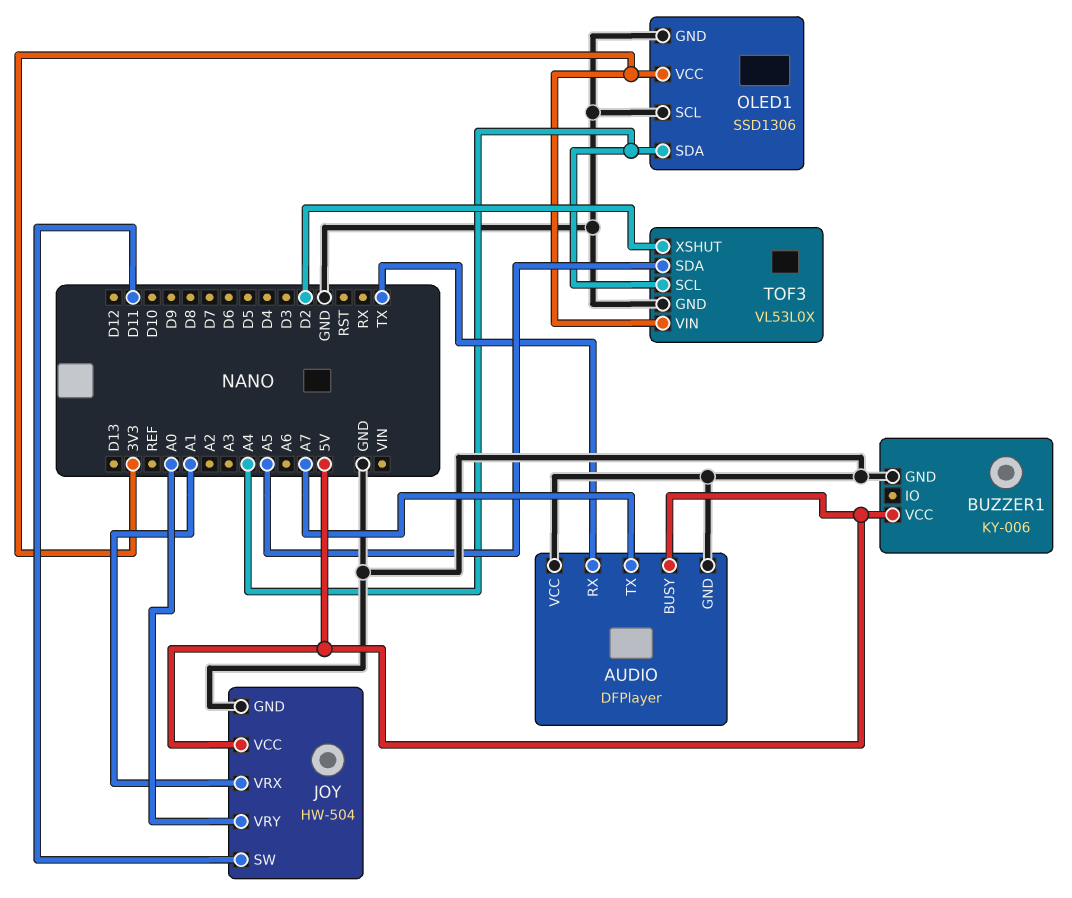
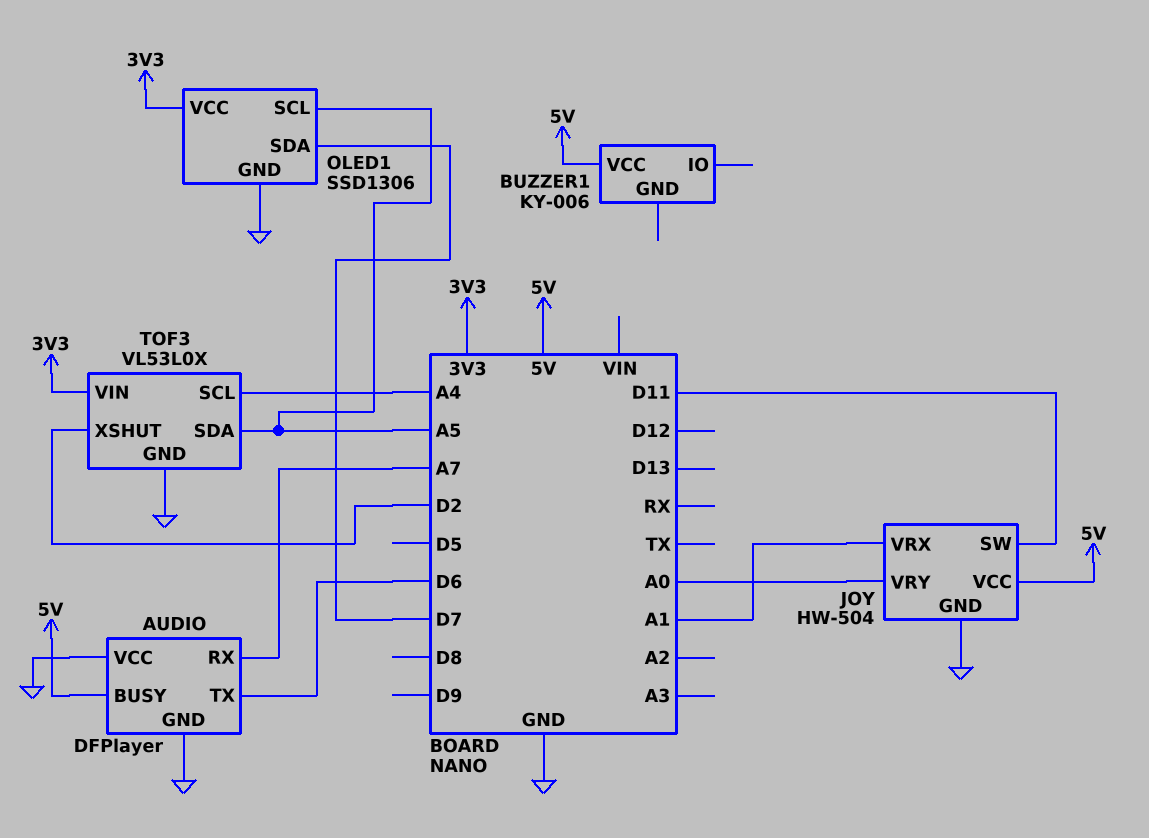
AUDIO pin RX: TX -> A7
AUDIO pin TX: A7 -> D6
BUZZER1 pin GND: GND -> none
OLED1 pin SCL: GND -> A5
OLED1 pin SDA: A4 -> D7

